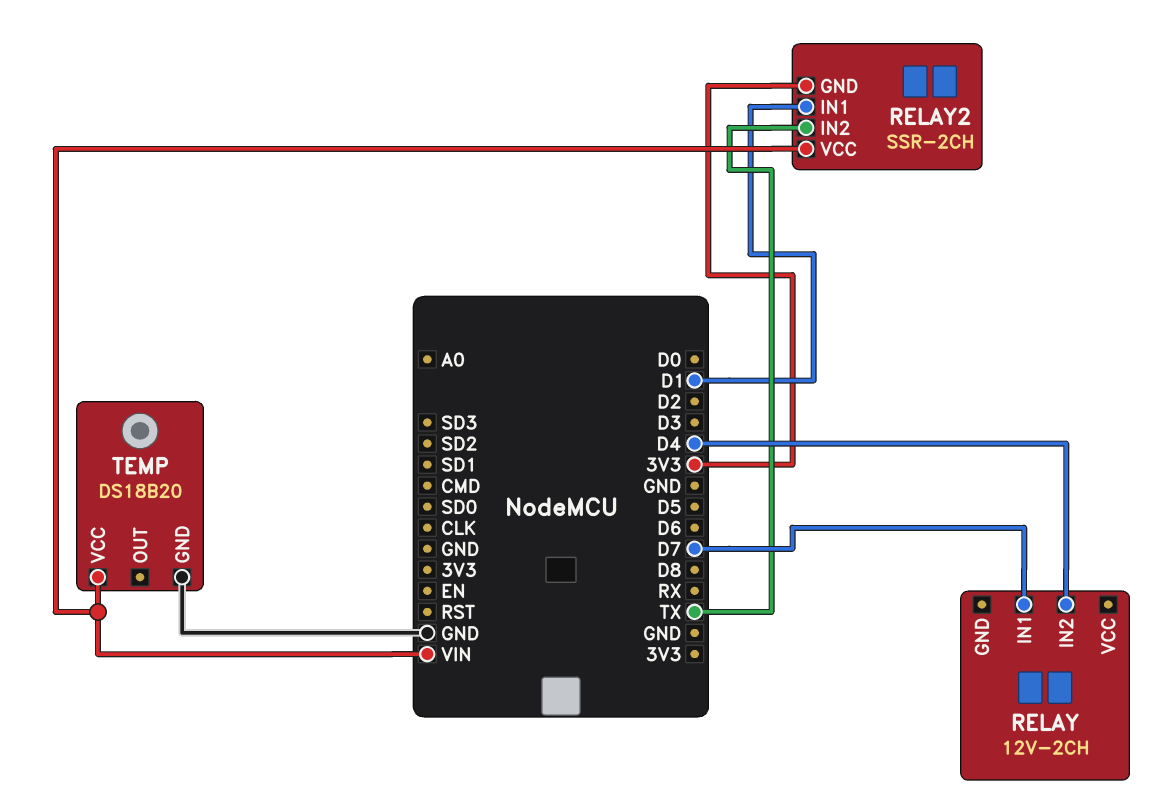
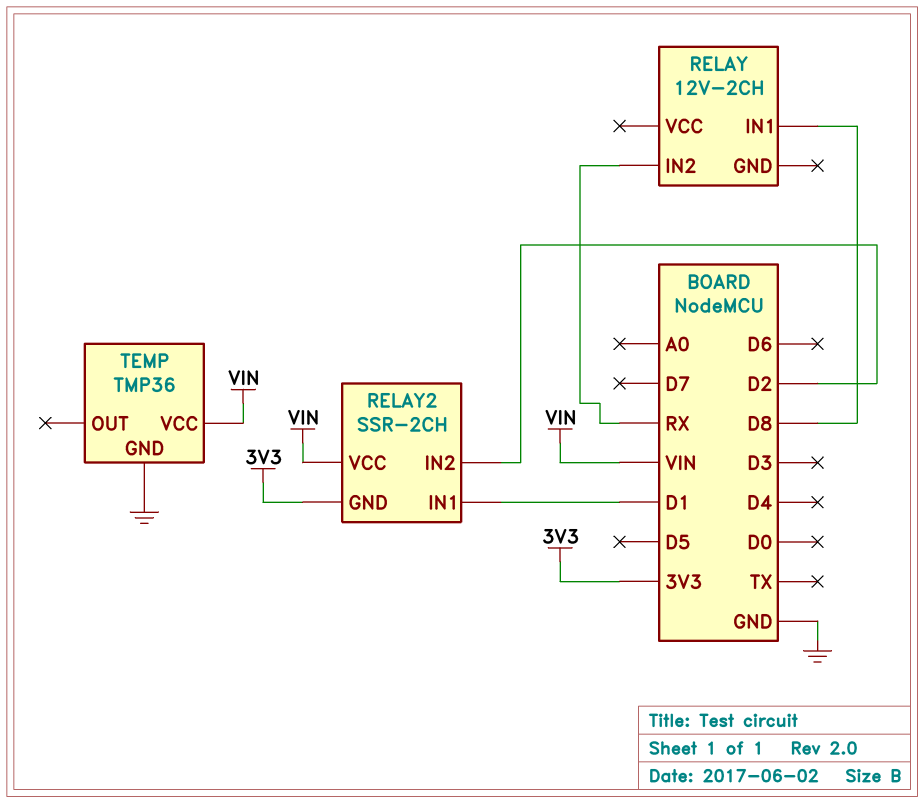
RELAY pin IN1: D7 -> D8
RELAY pin IN2: D4 -> RX
RELAY2 pin IN2: TX -> D2
TEMP: DS18B20 -> TMP36

